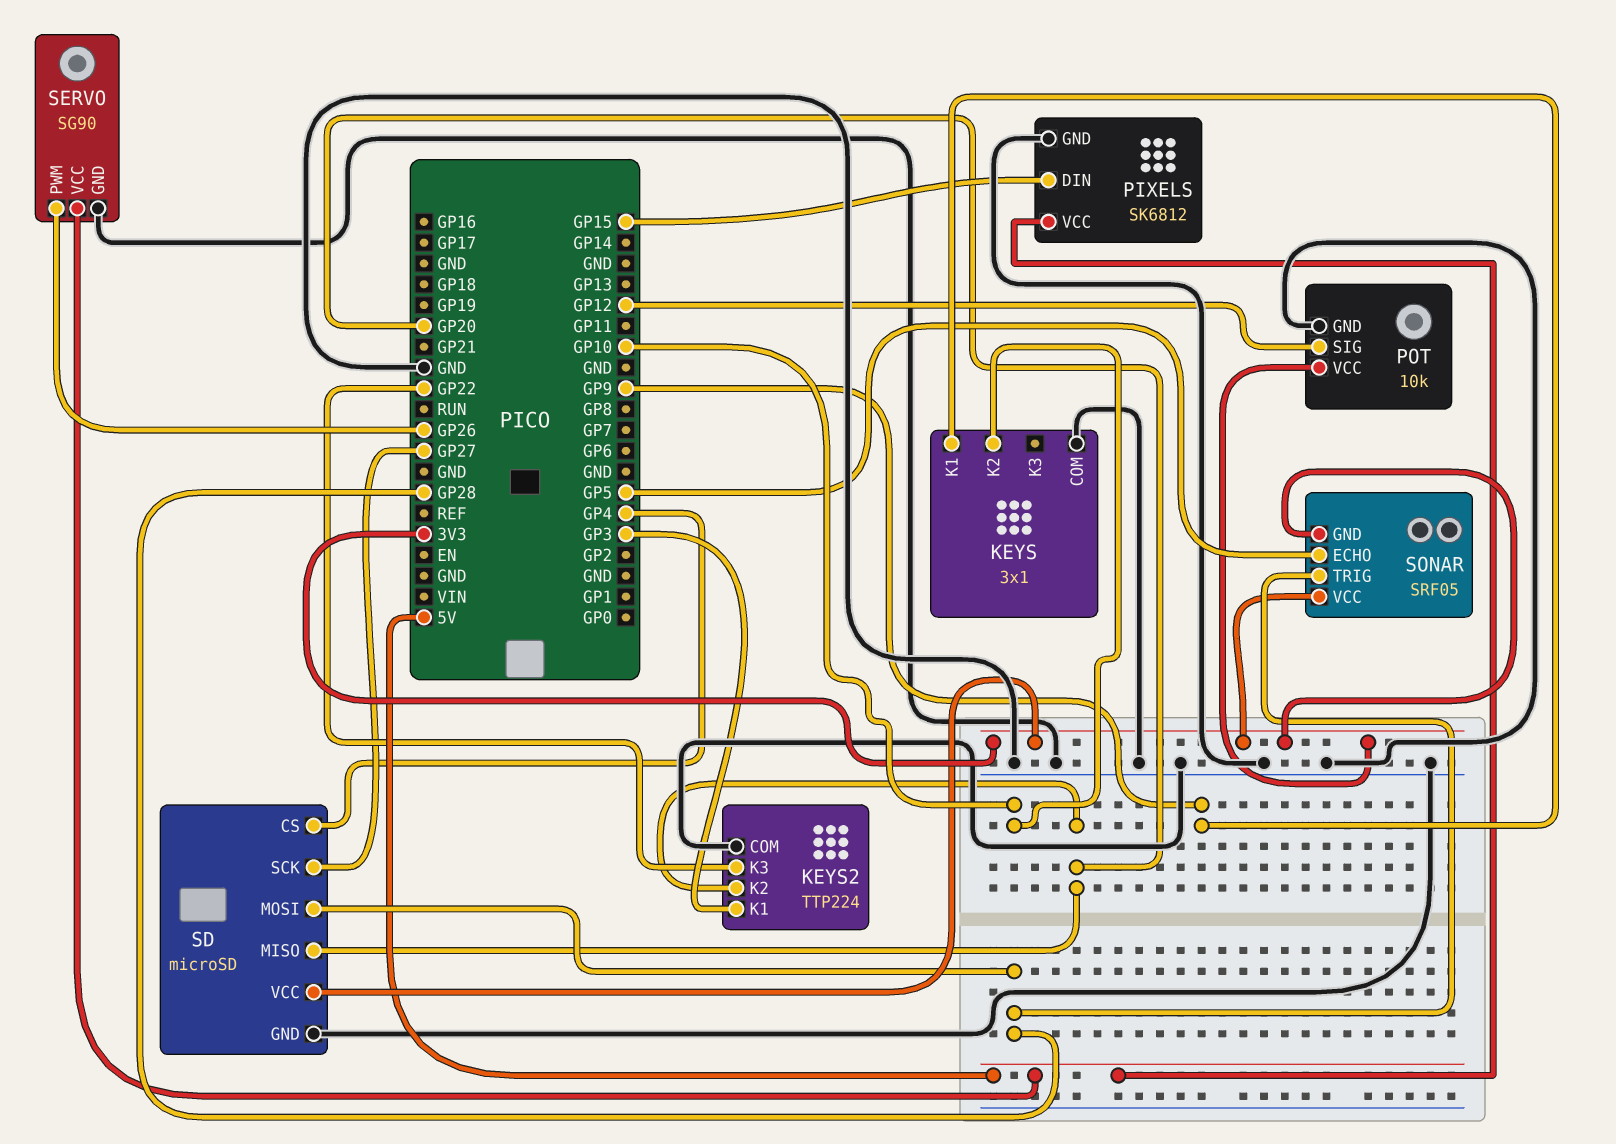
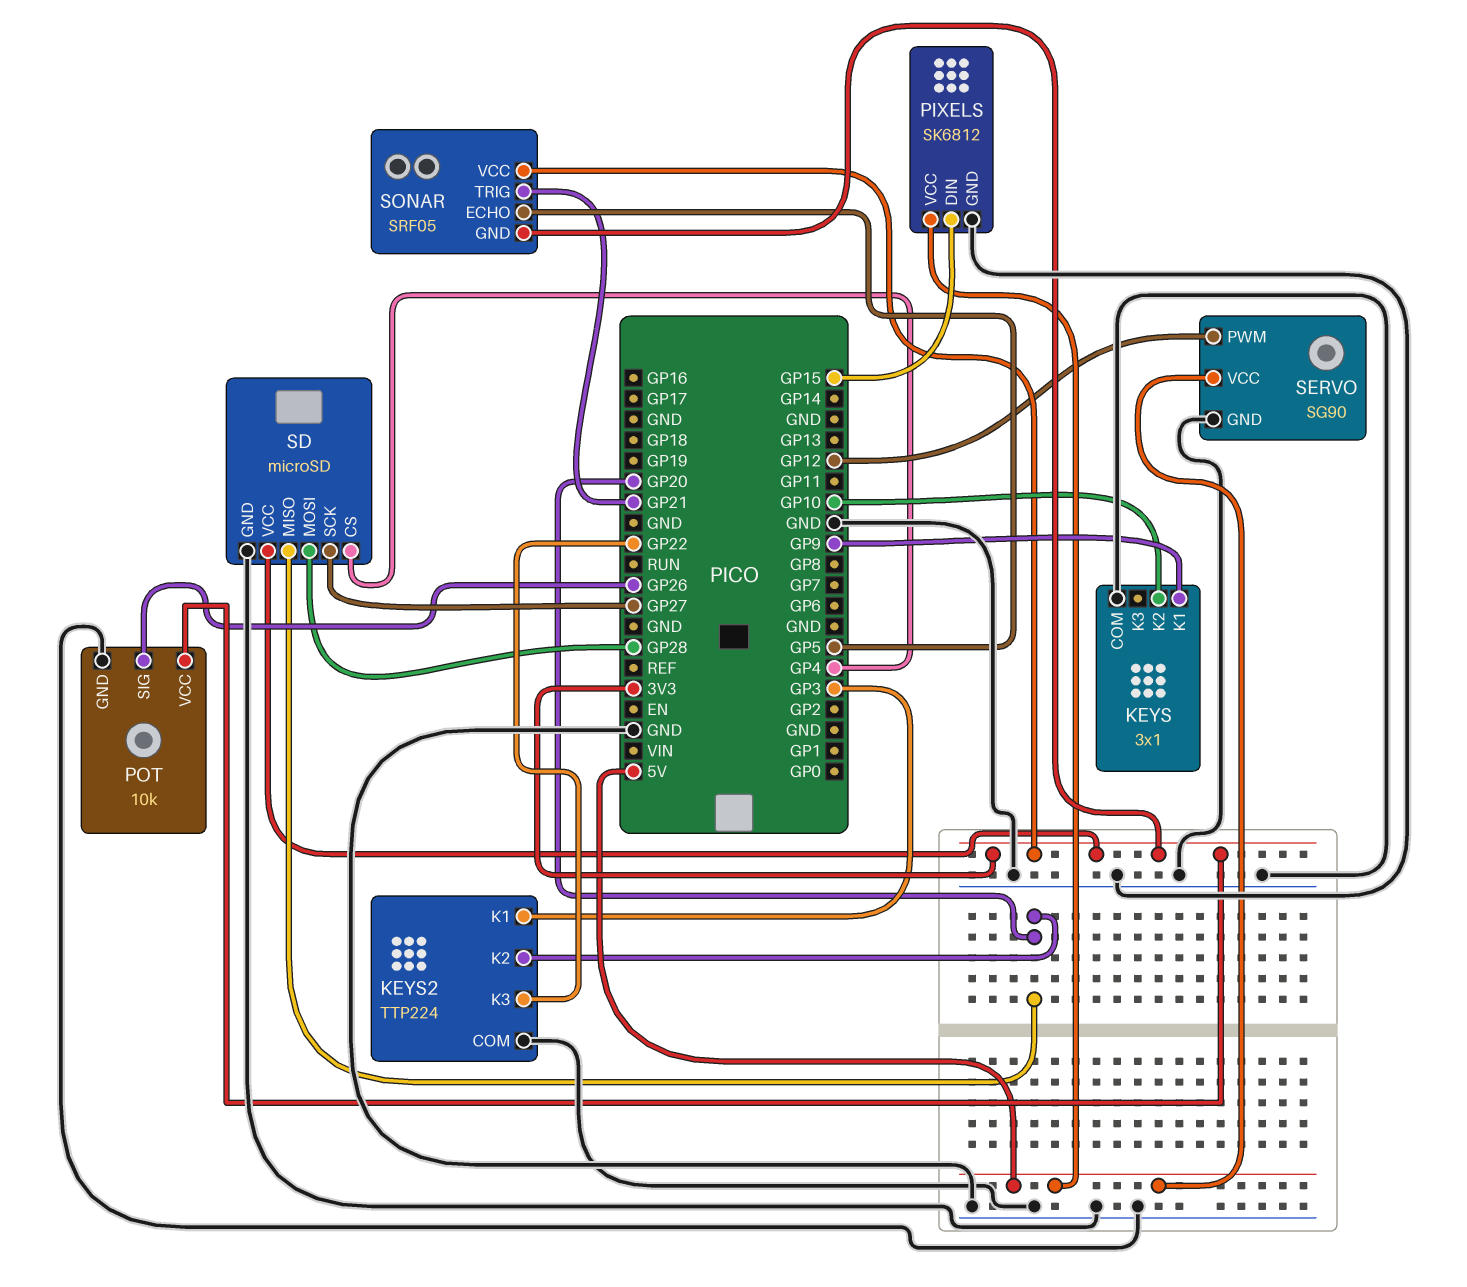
POT pin SIG: GP12 -> GP26
SERVO pin PWM: GP26 -> GP12
SONAR pin TRIG: GP28 -> GP21

